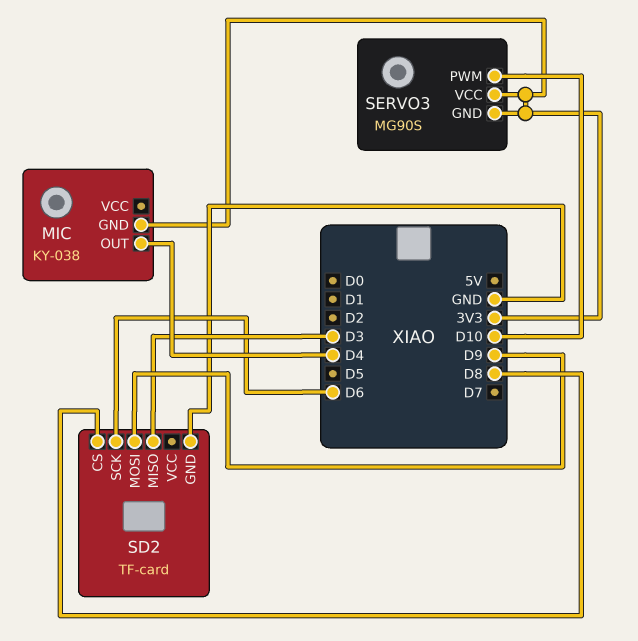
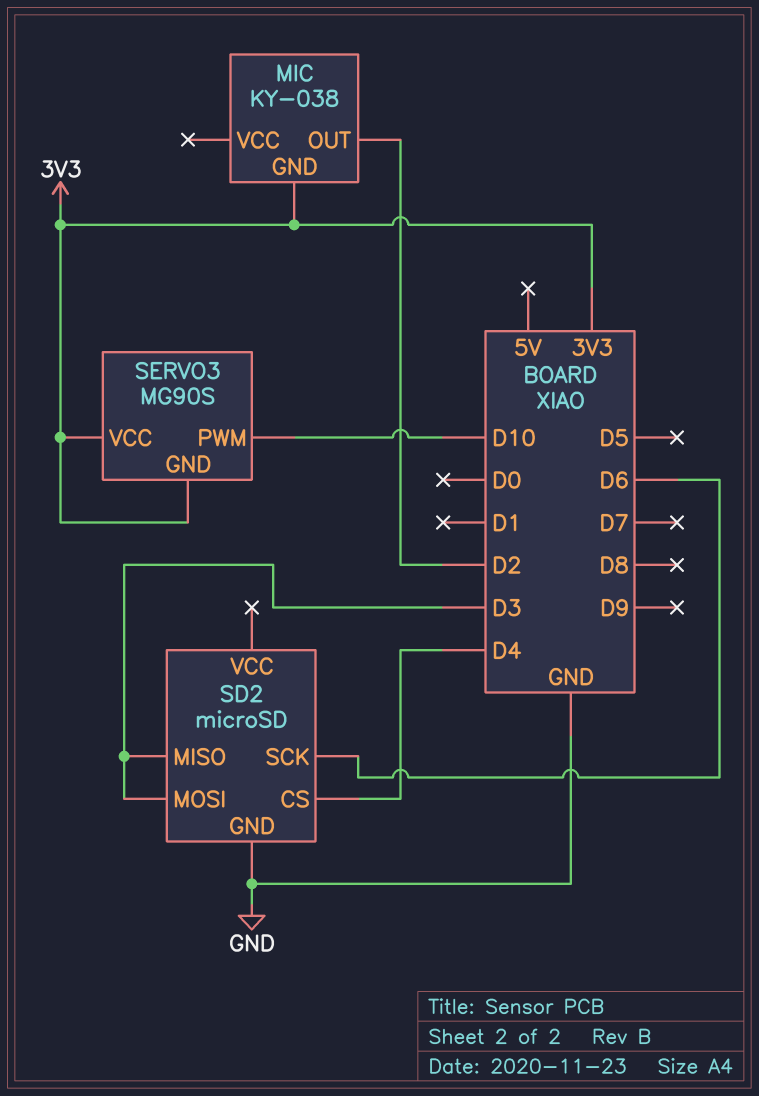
MIC pin OUT: D4 -> D2
SD2: TF-card -> microSD
SD2 pin CS: D8 -> D4
SD2 pin MOSI: D9 -> D3

